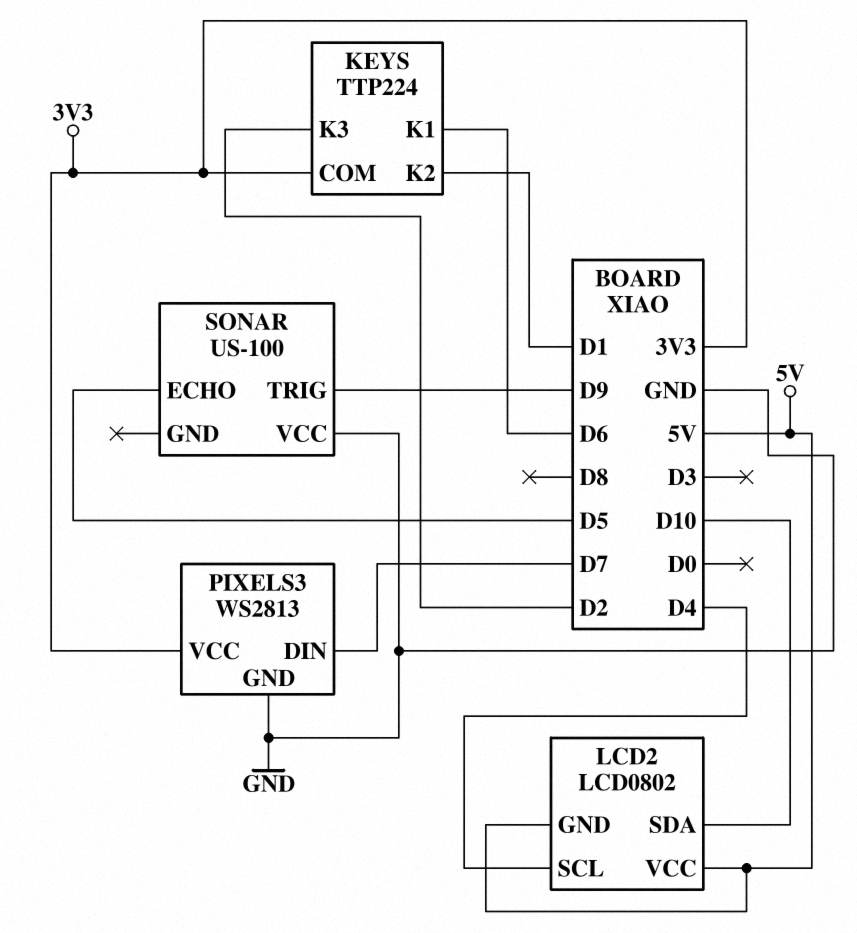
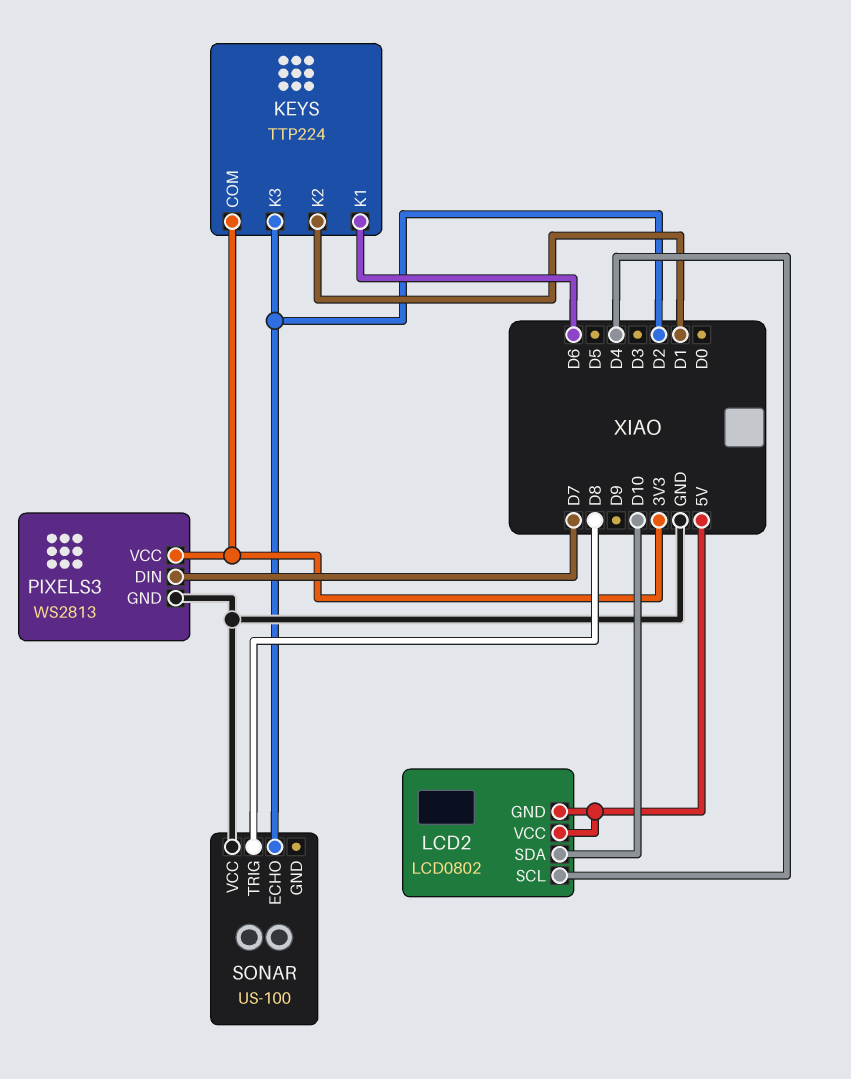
SONAR pin ECHO: D5 -> D2
SONAR pin TRIG: D9 -> D8

